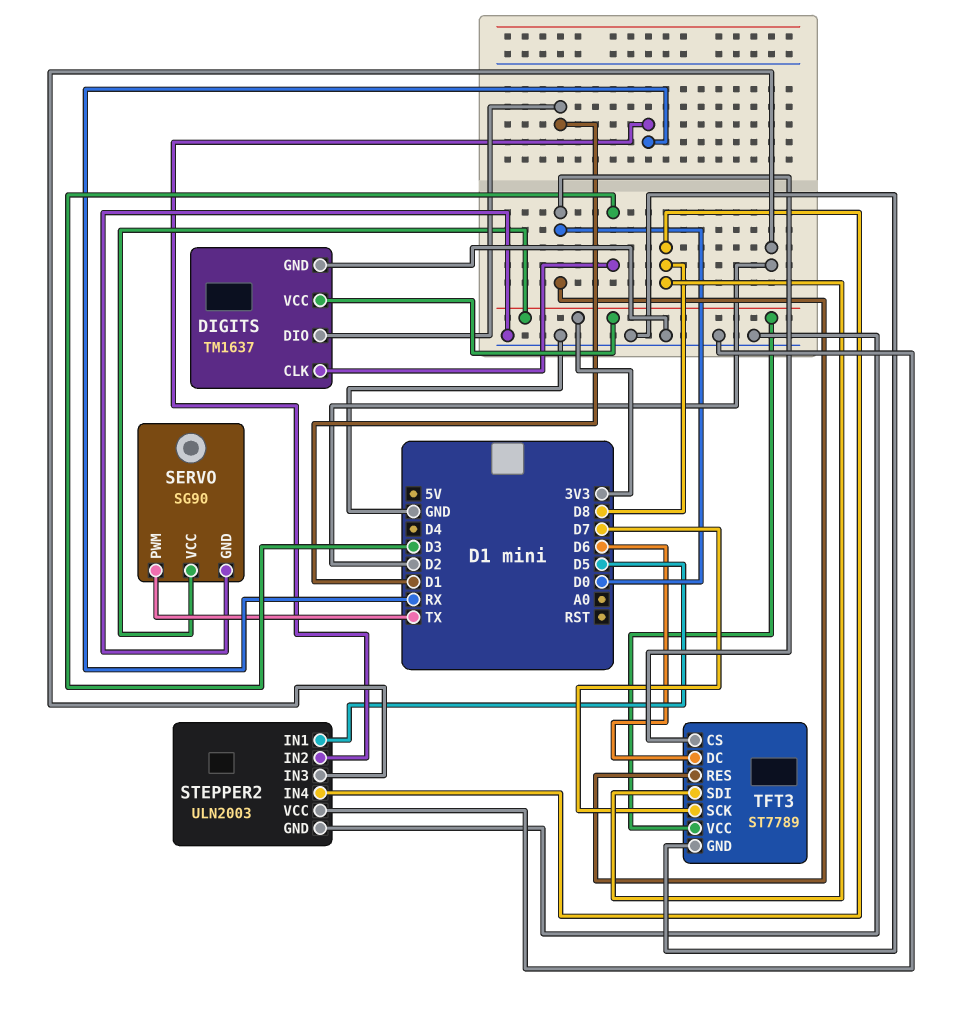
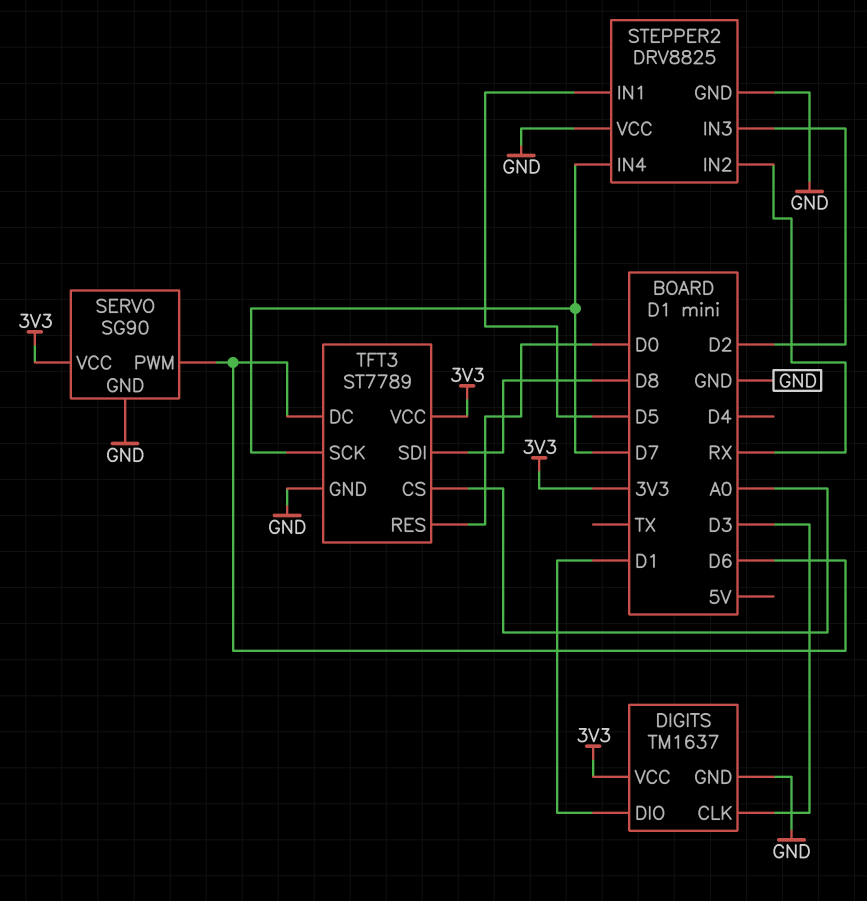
SERVO pin PWM: TX -> D6
STEPPER2: ULN2003 -> DRV8825
STEPPER2 pin IN4: D8 -> D7
TFT3 pin CS: D0 -> A0

